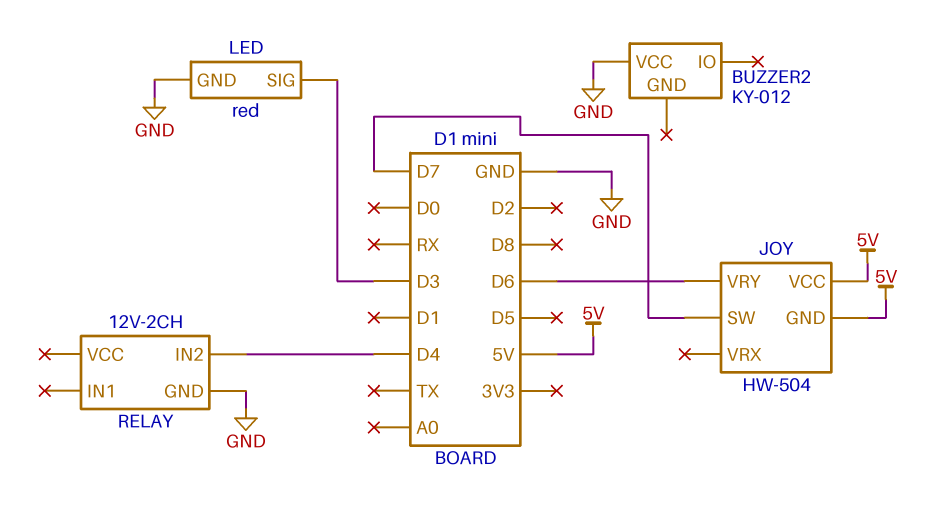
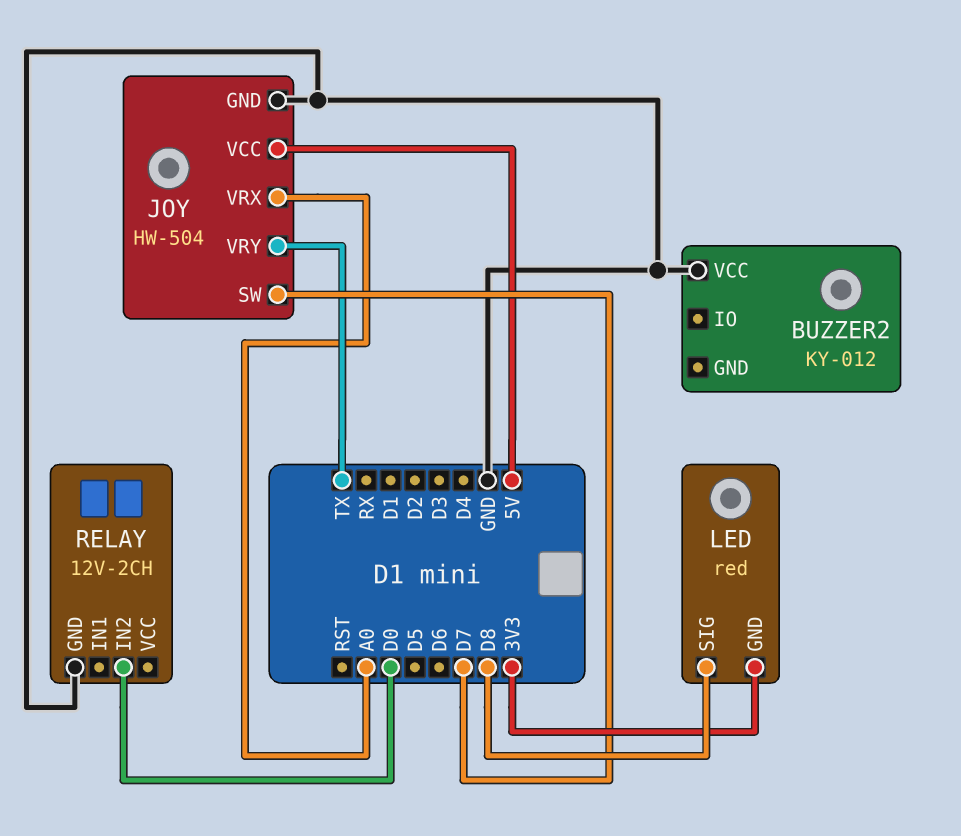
JOY pin GND: 5V -> GND
JOY pin VRX: none -> A0
JOY pin VRY: D6 -> TX
LED pin GND: GND -> 3V3
LED pin SIG: D3 -> D8
RELAY pin IN2: D4 -> D0

